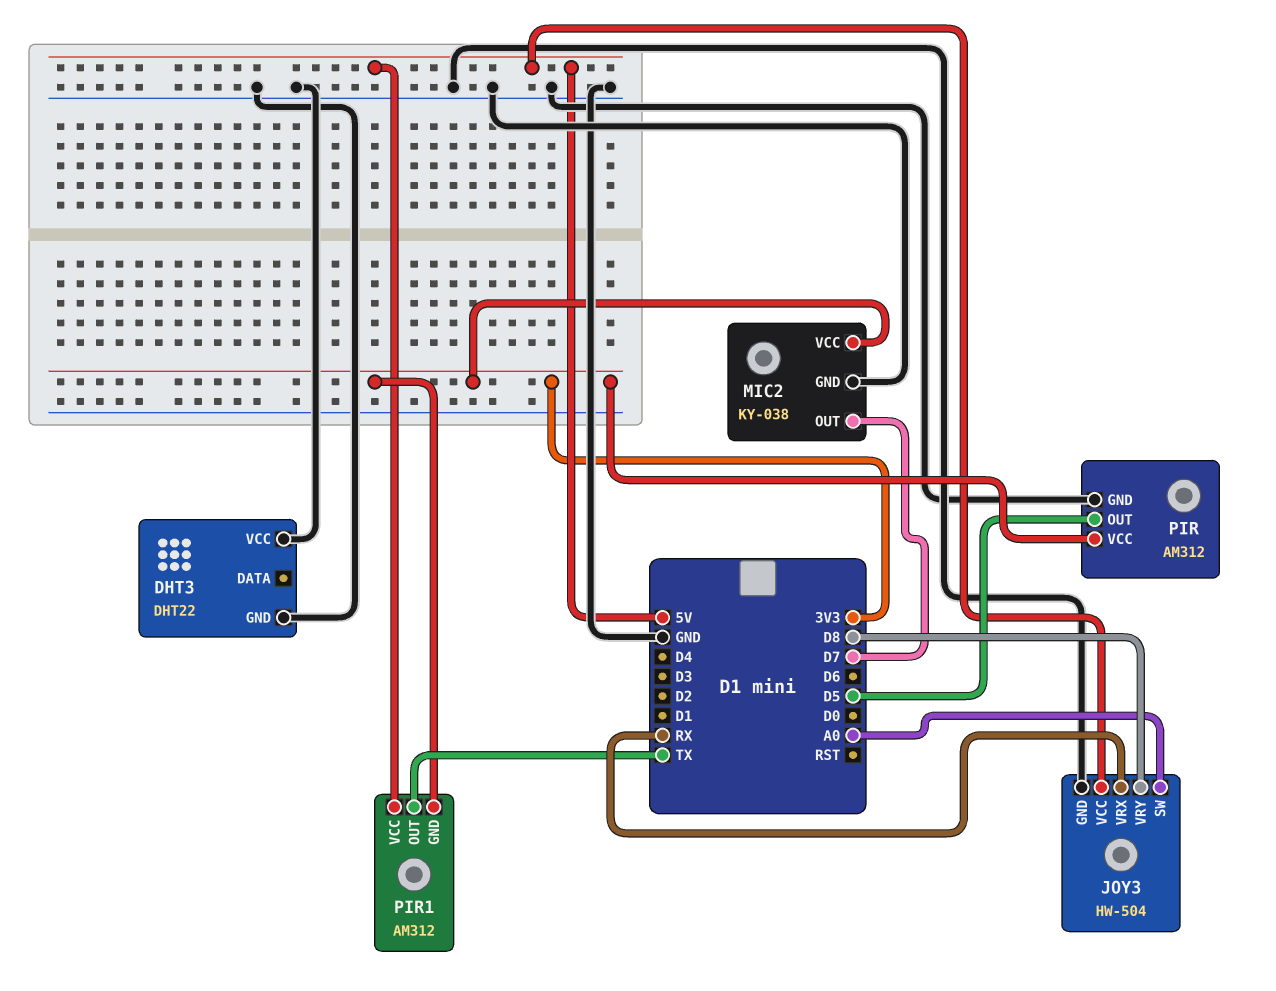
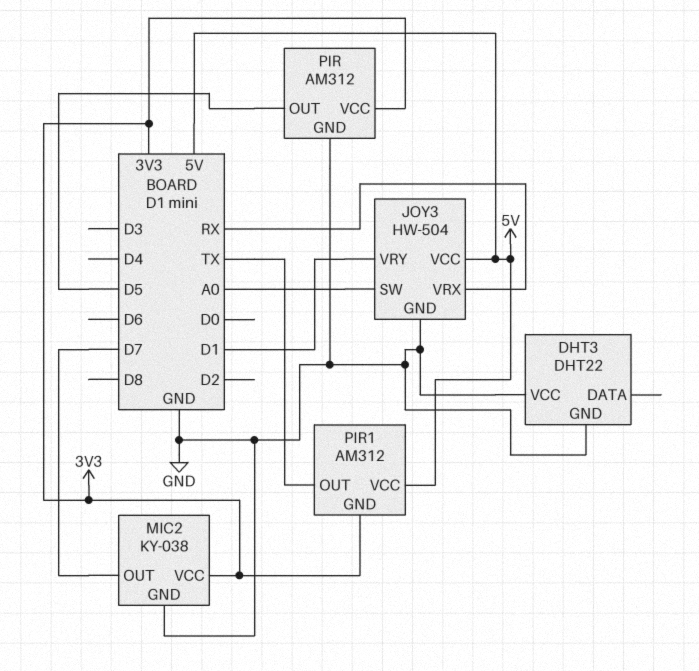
JOY3 pin VRY: D8 -> D1

